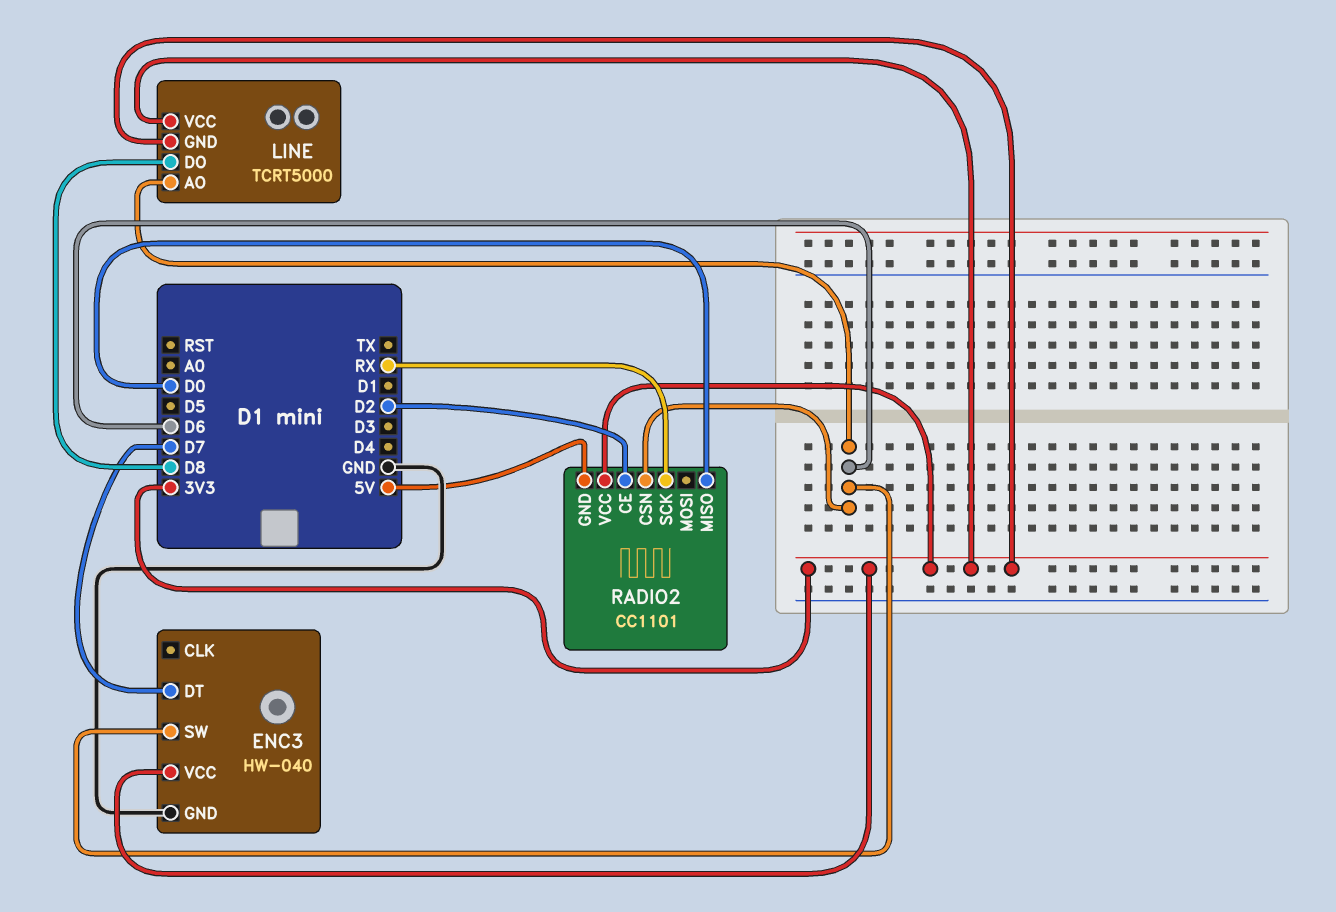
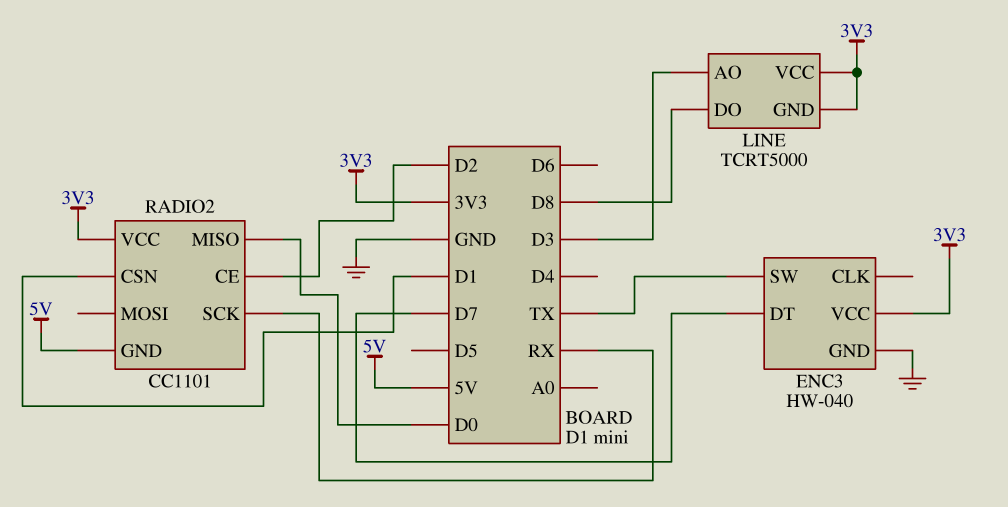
ENC3 pin SW: D6 -> TX
LINE pin AO: D6 -> D3
RADIO2 pin CSN: D6 -> D1

